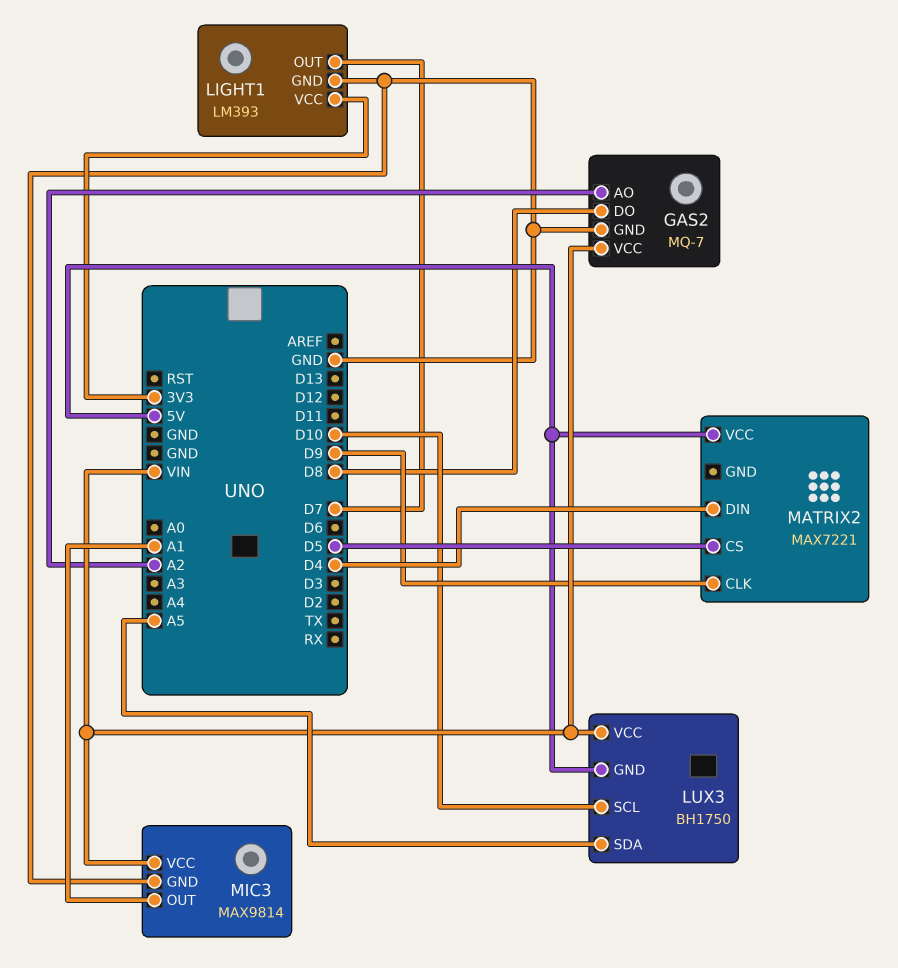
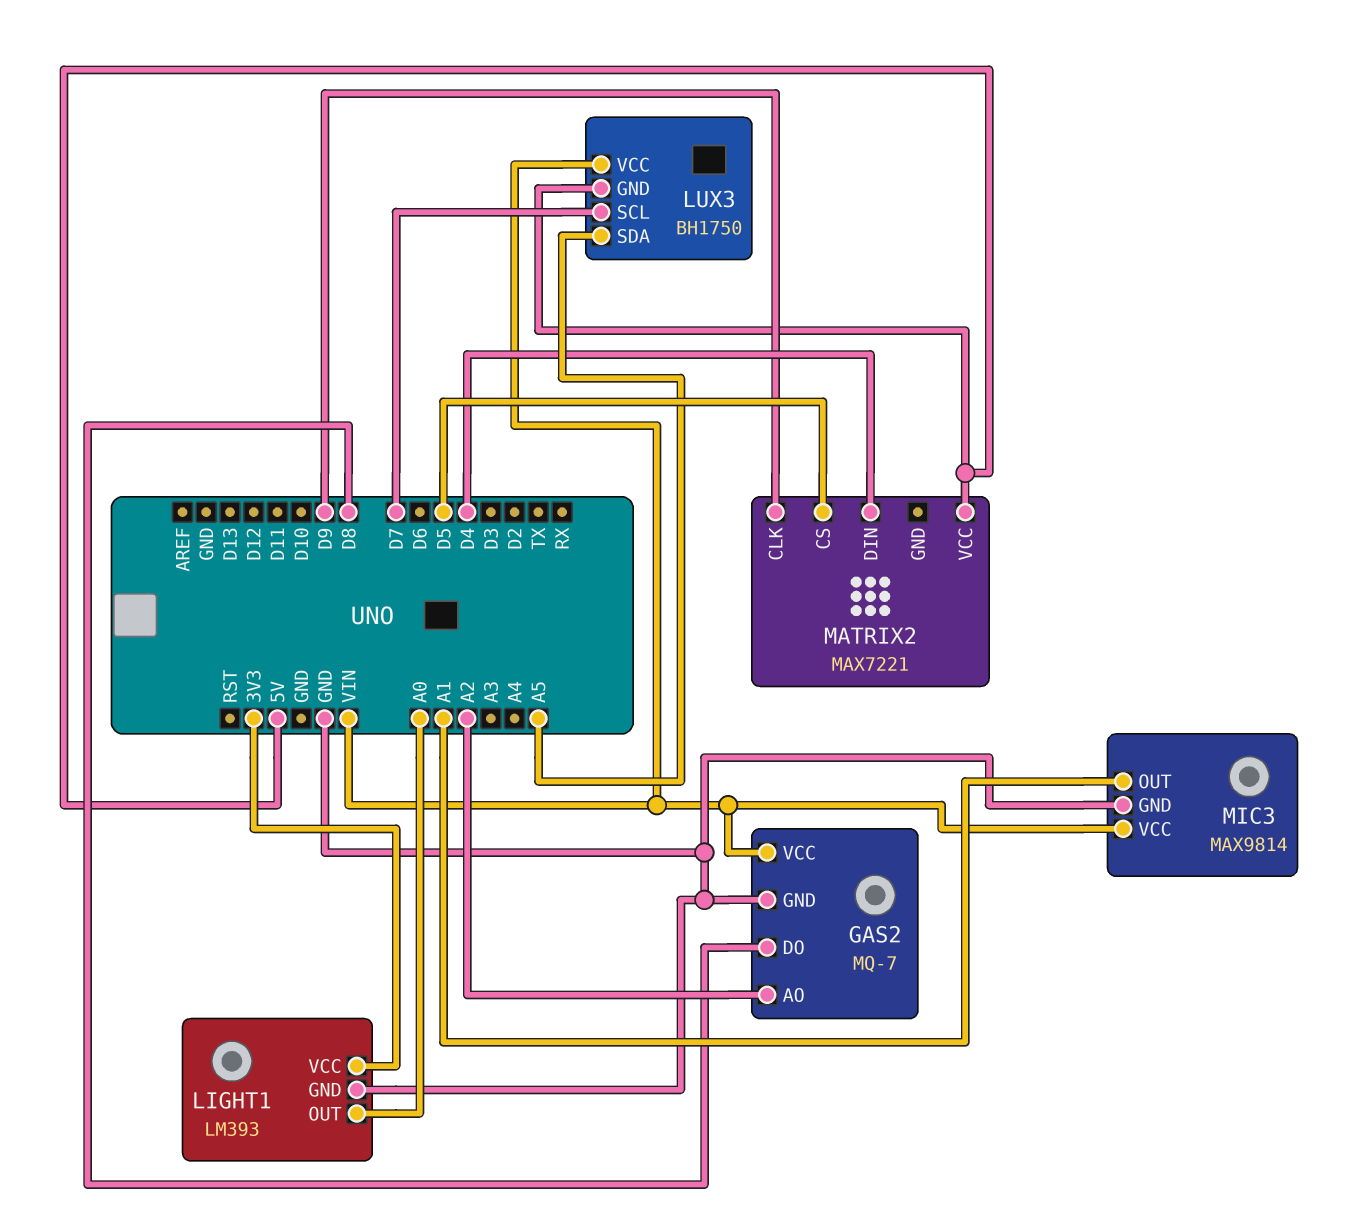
LIGHT1 pin OUT: D7 -> A0
LUX3 pin SCL: D10 -> D7

